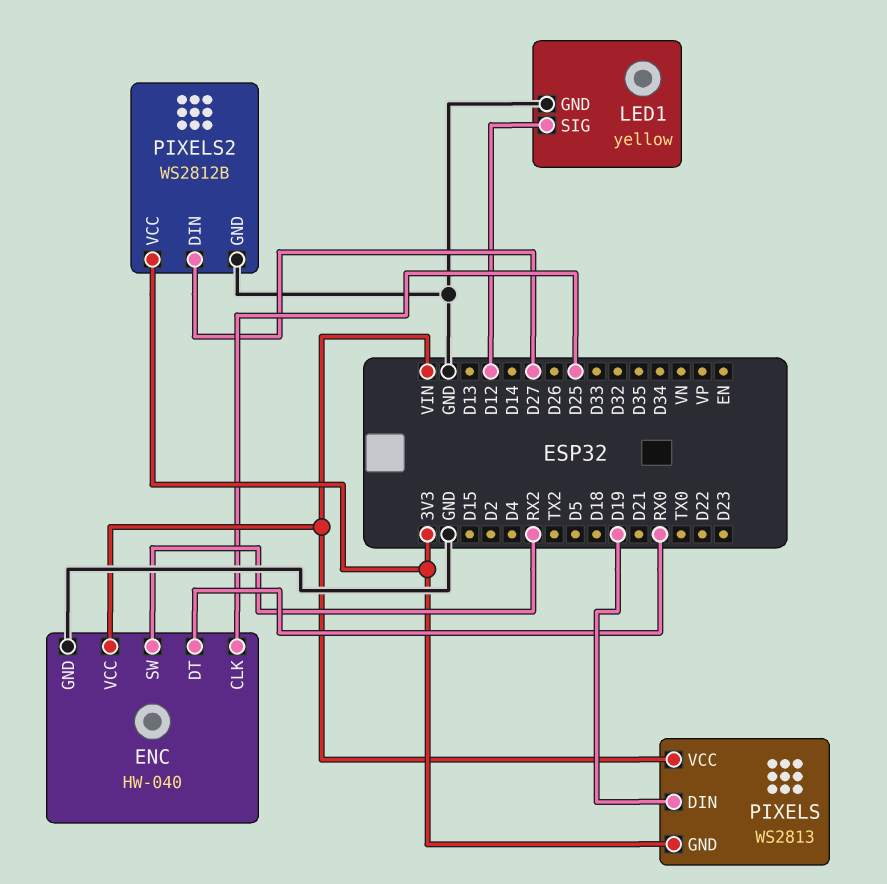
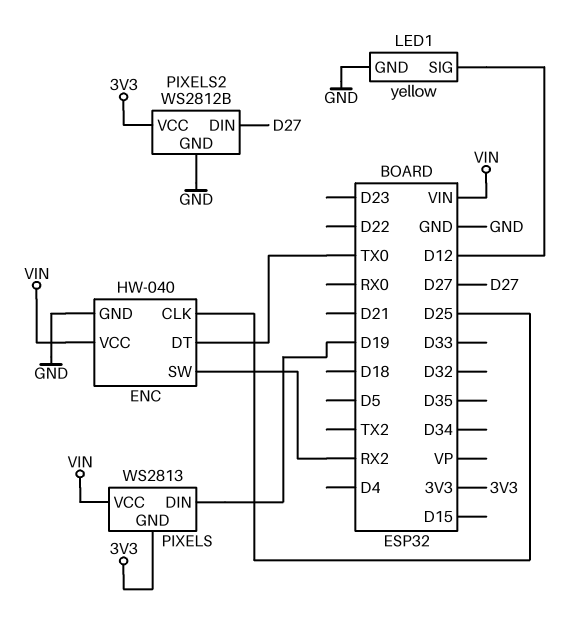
ENC pin DT: RX0 -> TX0

